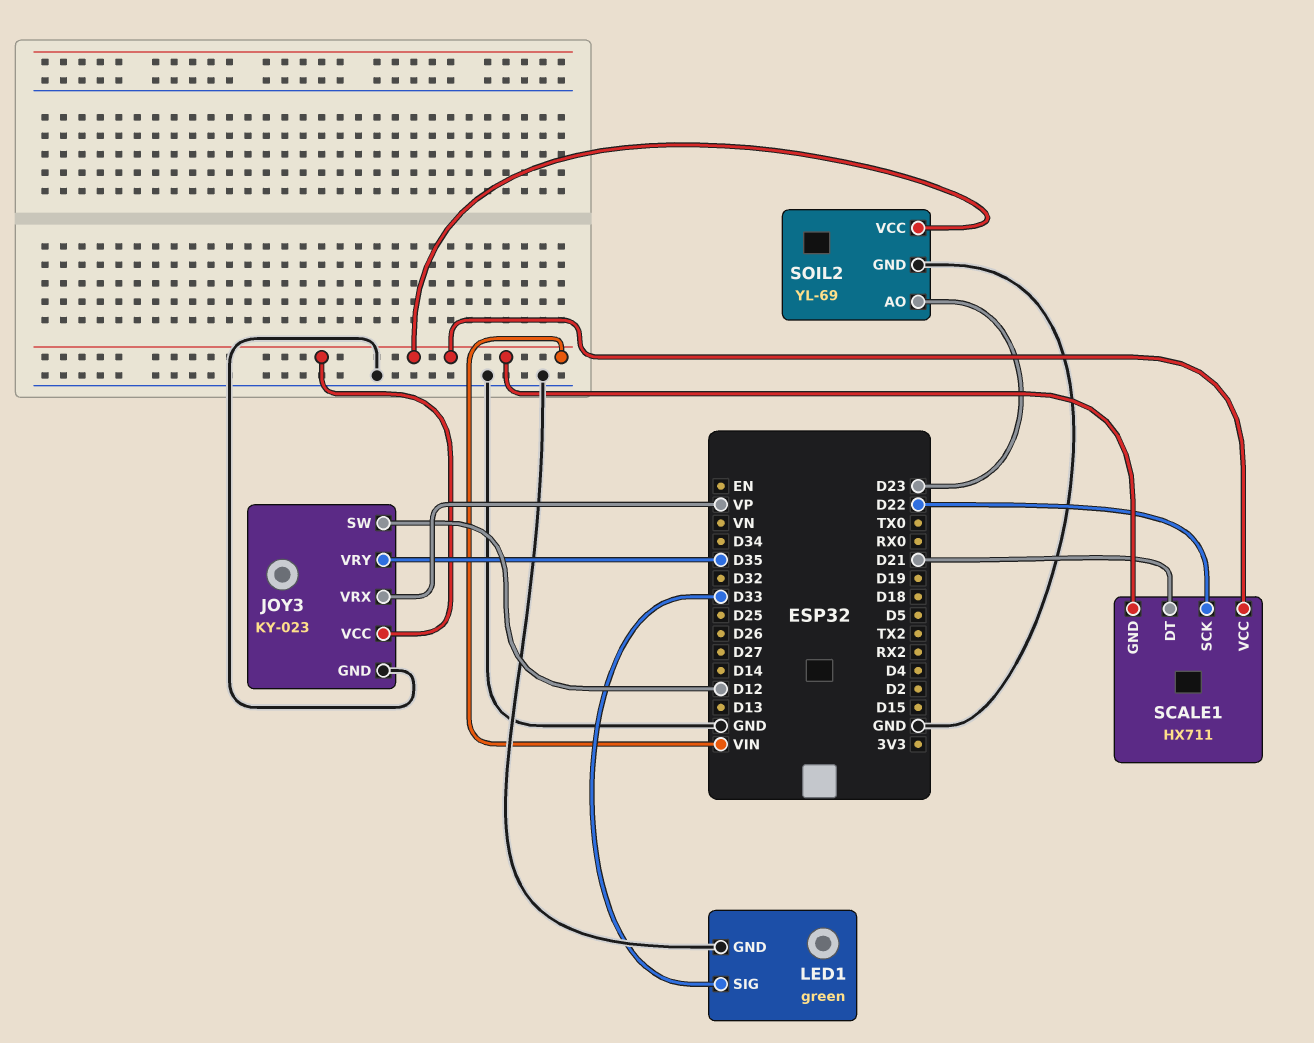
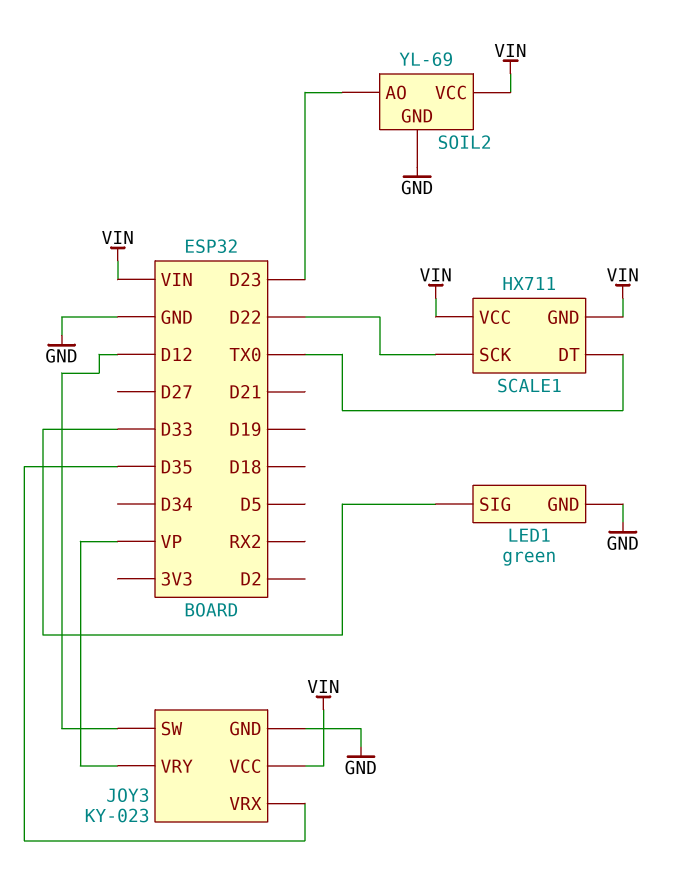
JOY3 pin VRX: VP -> D35
JOY3 pin VRY: D35 -> VP
SCALE1 pin DT: D21 -> TX0

